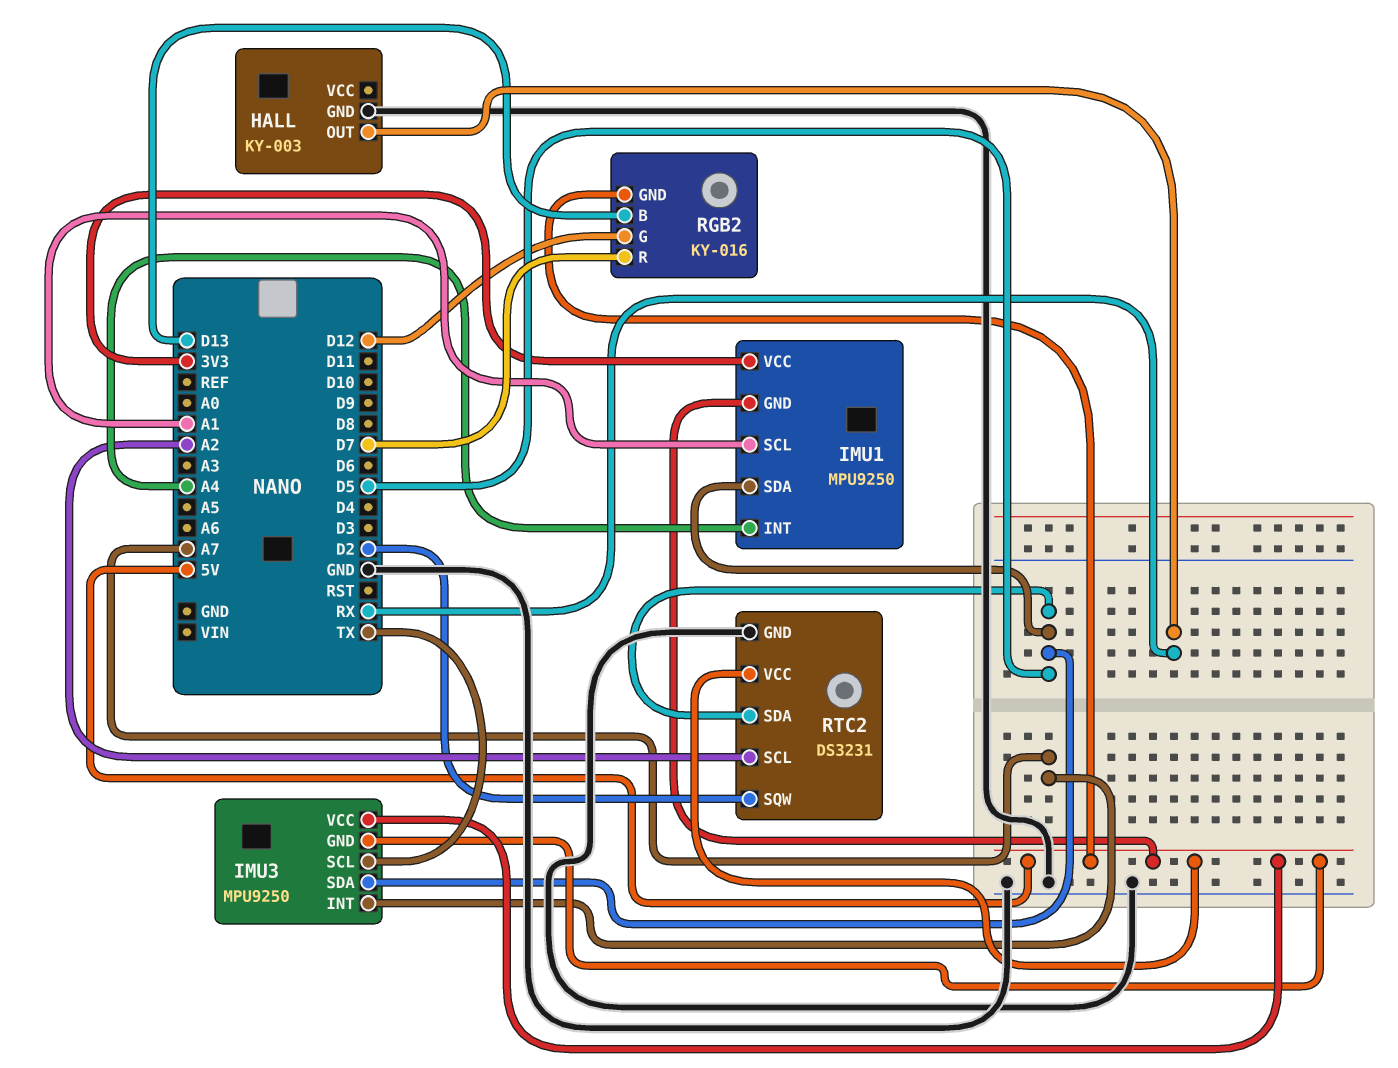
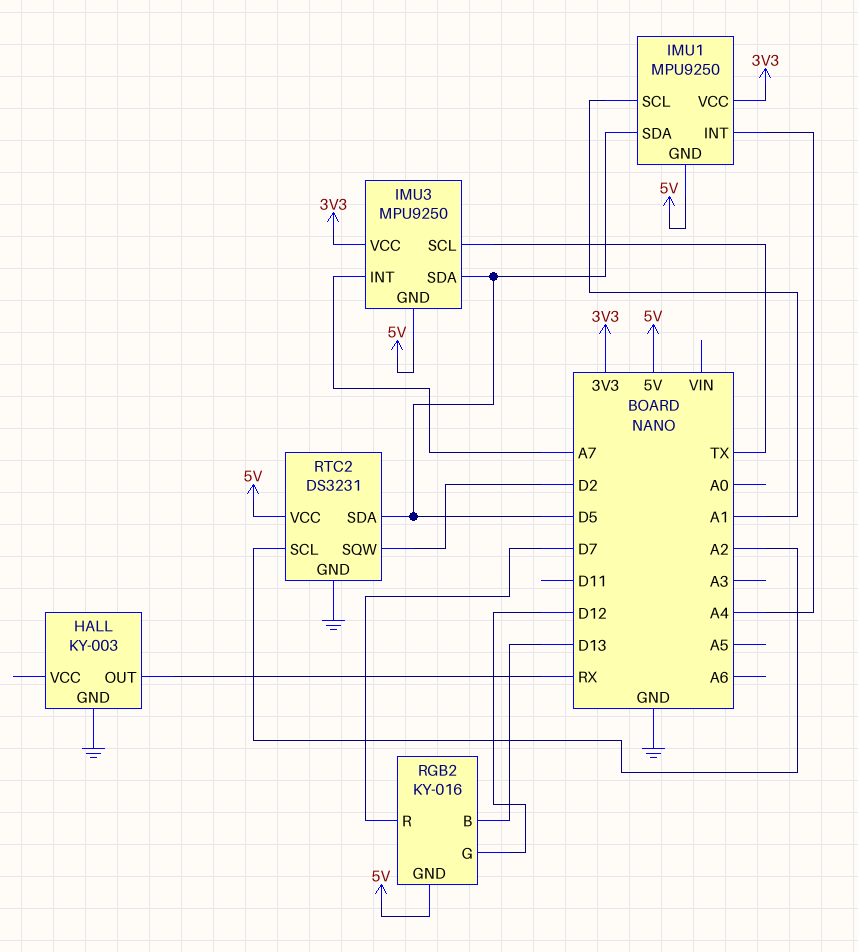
IMU3 pin VCC: 5V -> 3V3

